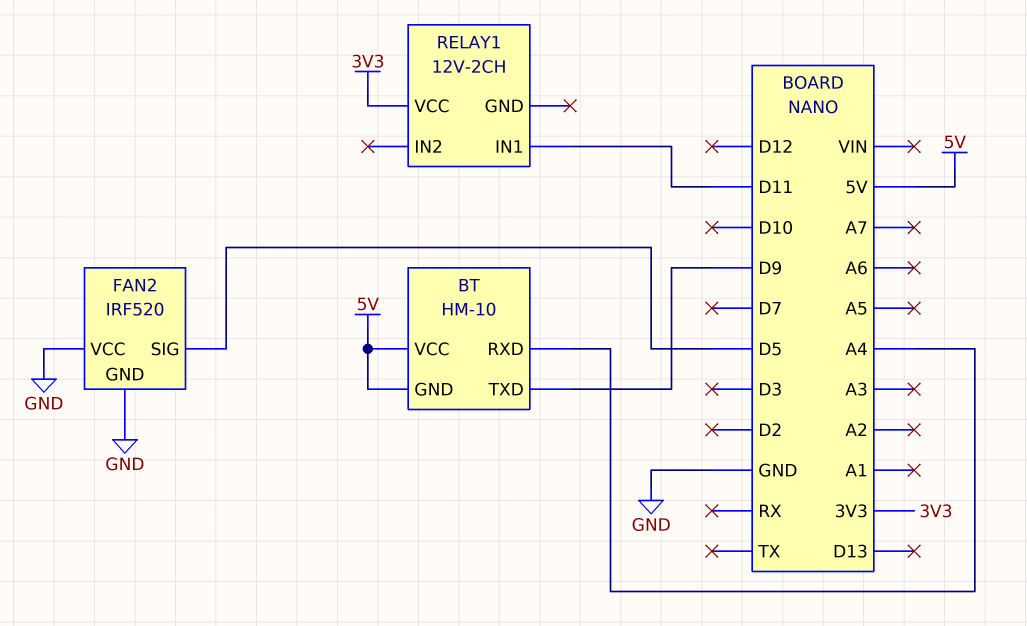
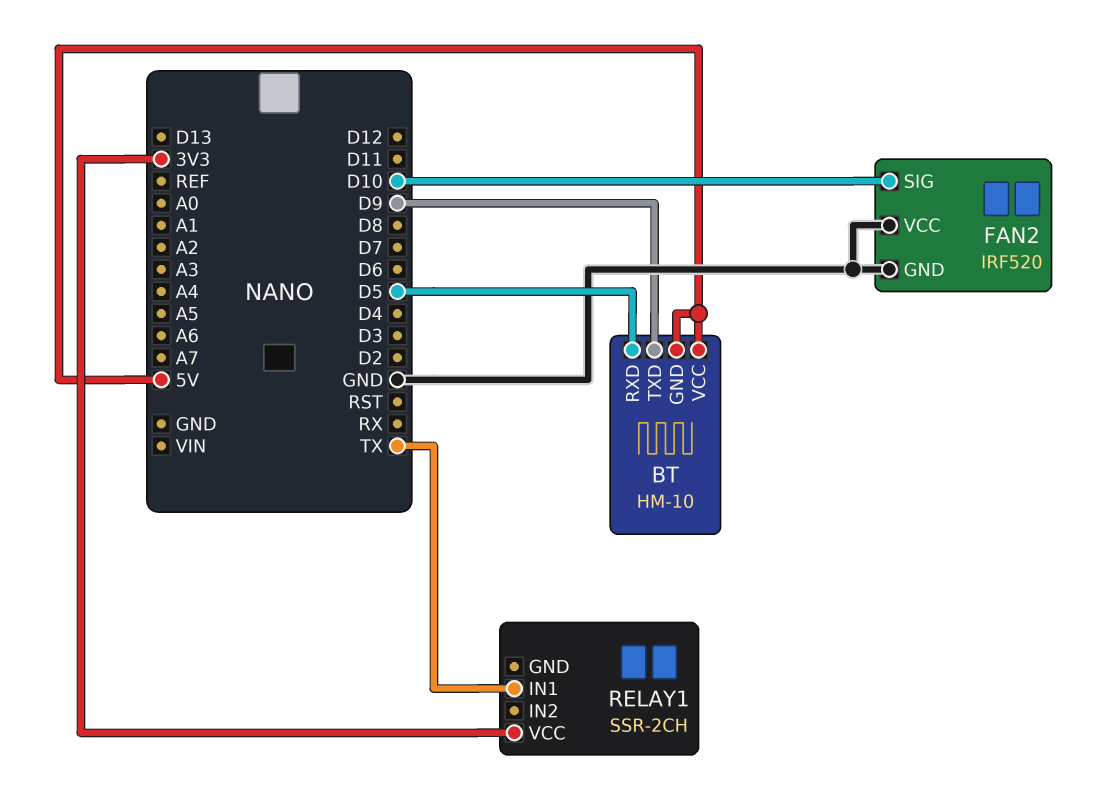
BT pin RXD: A4 -> D5
FAN2 pin SIG: D5 -> D10
RELAY1: 12V-2CH -> SSR-2CH
RELAY1 pin IN1: D11 -> TX

